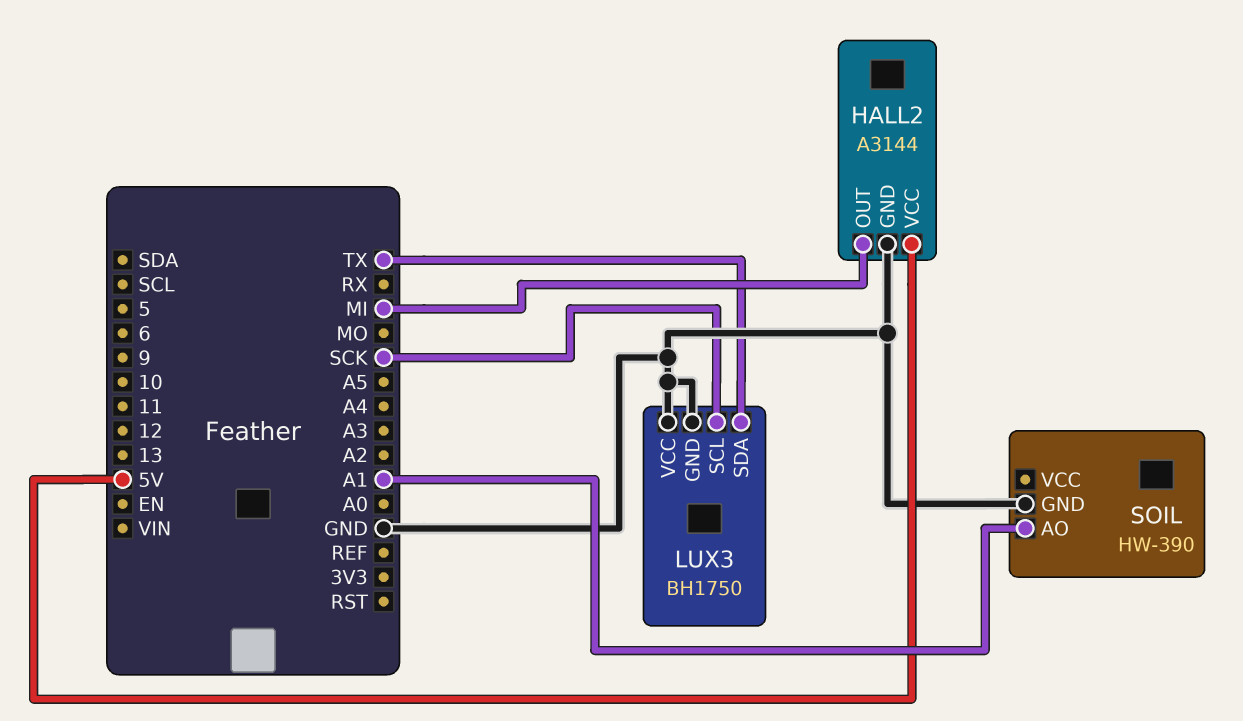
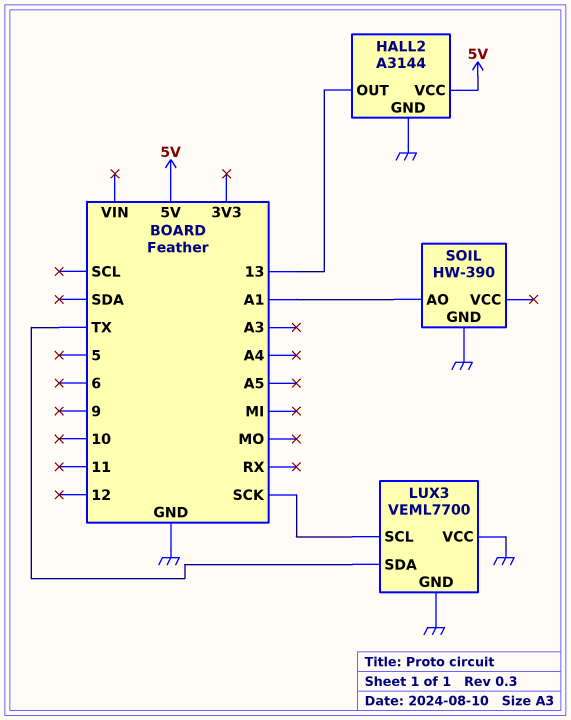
HALL2 pin OUT: MI -> 13
LUX3: BH1750 -> VEML7700

